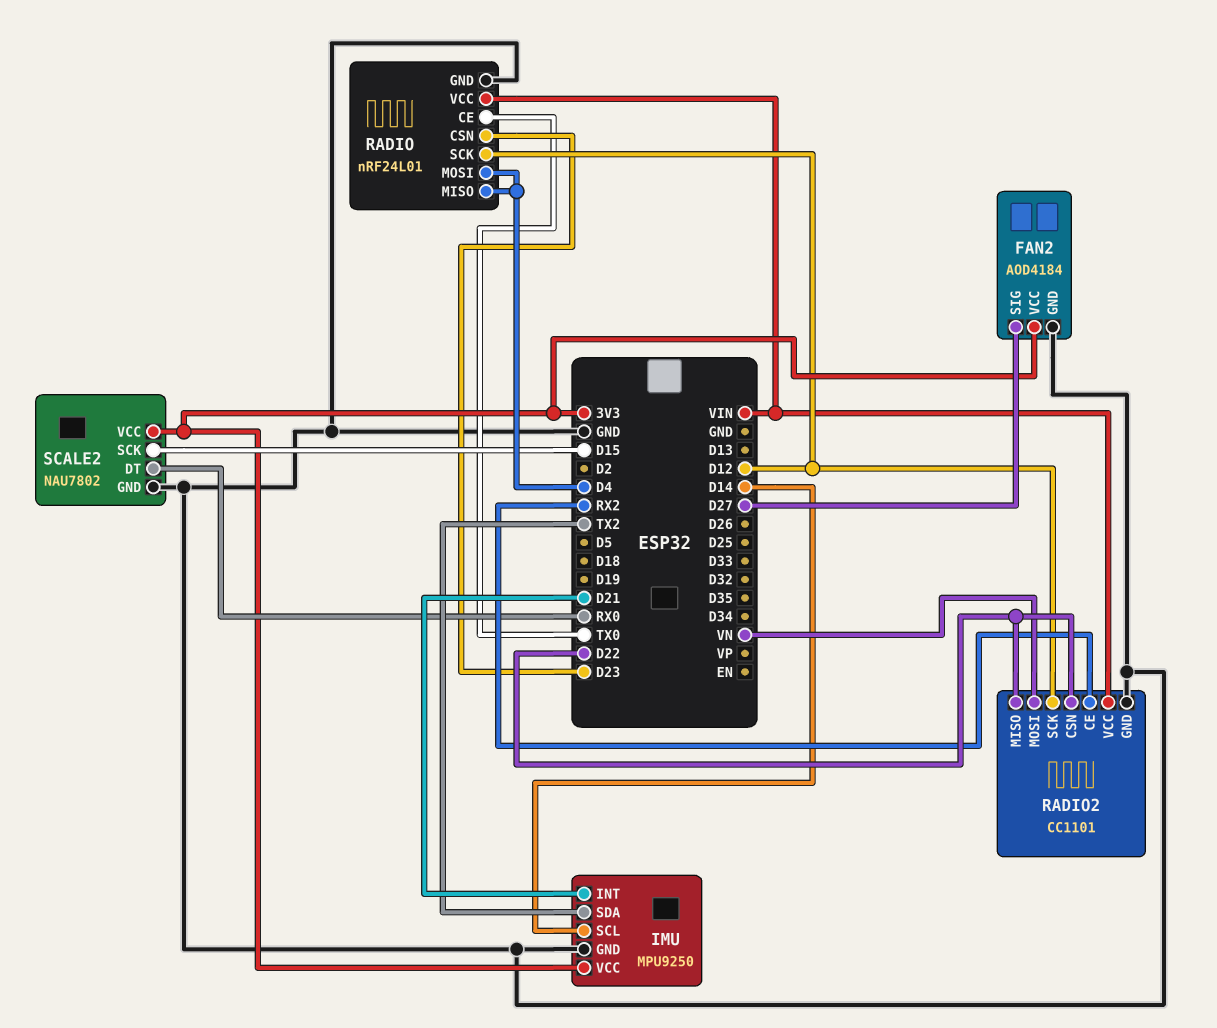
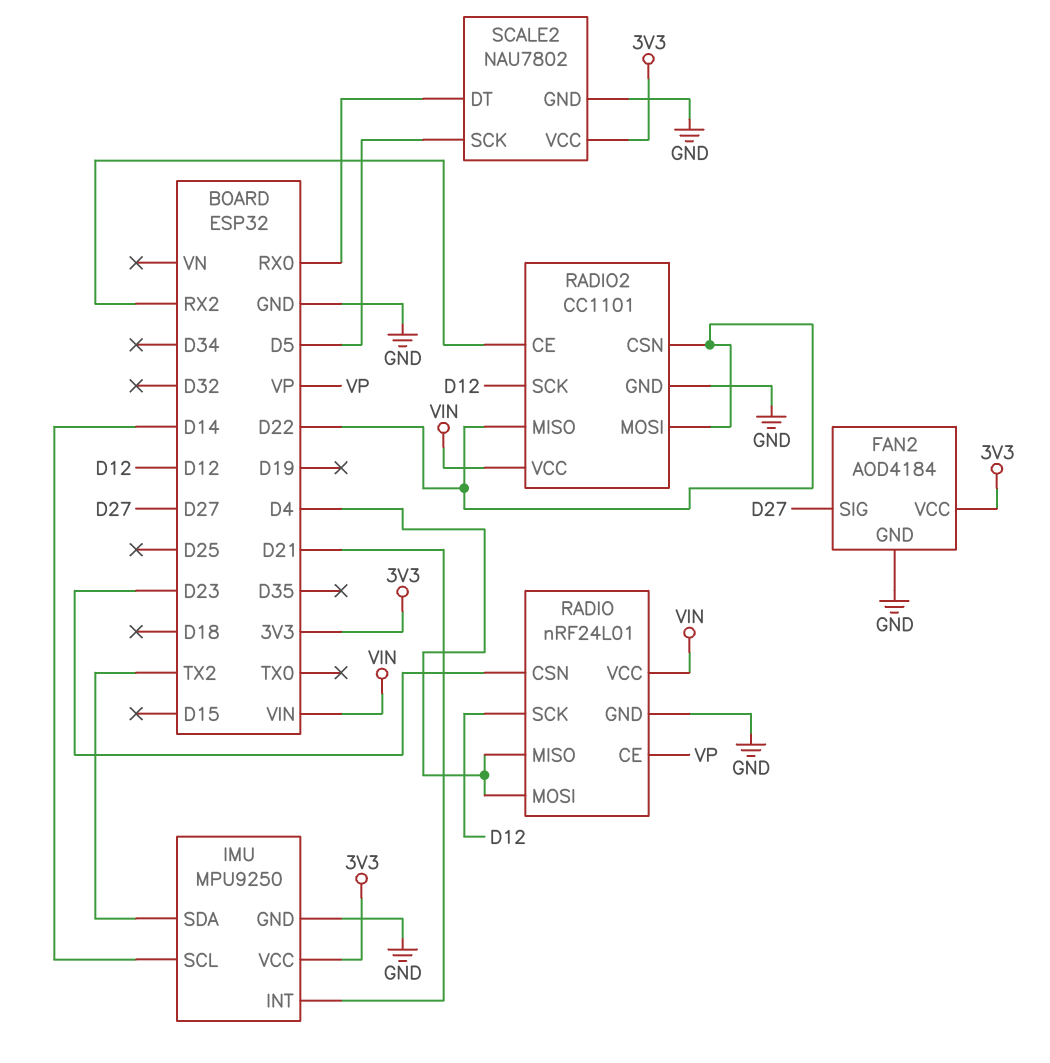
RADIO pin CE: TX0 -> VP
RADIO2 pin MOSI: VN -> D22
SCALE2 pin SCK: D15 -> D5

